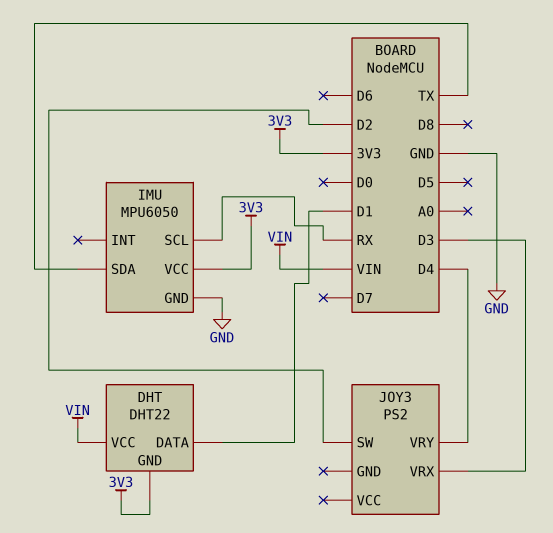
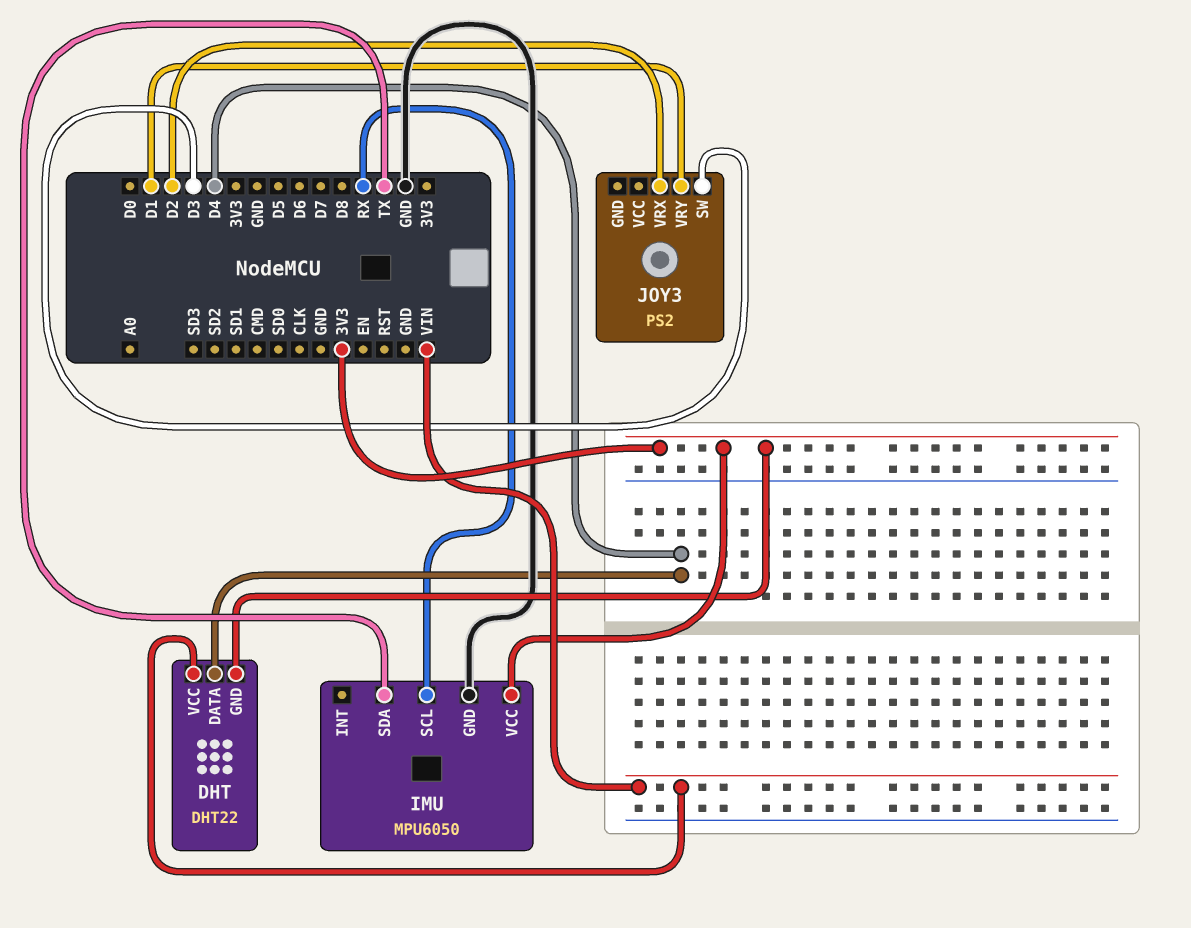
DHT pin DATA: D1 -> D4
JOY3 pin SW: D2 -> D3
JOY3 pin VRX: D3 -> D2
JOY3 pin VRY: D4 -> D1

